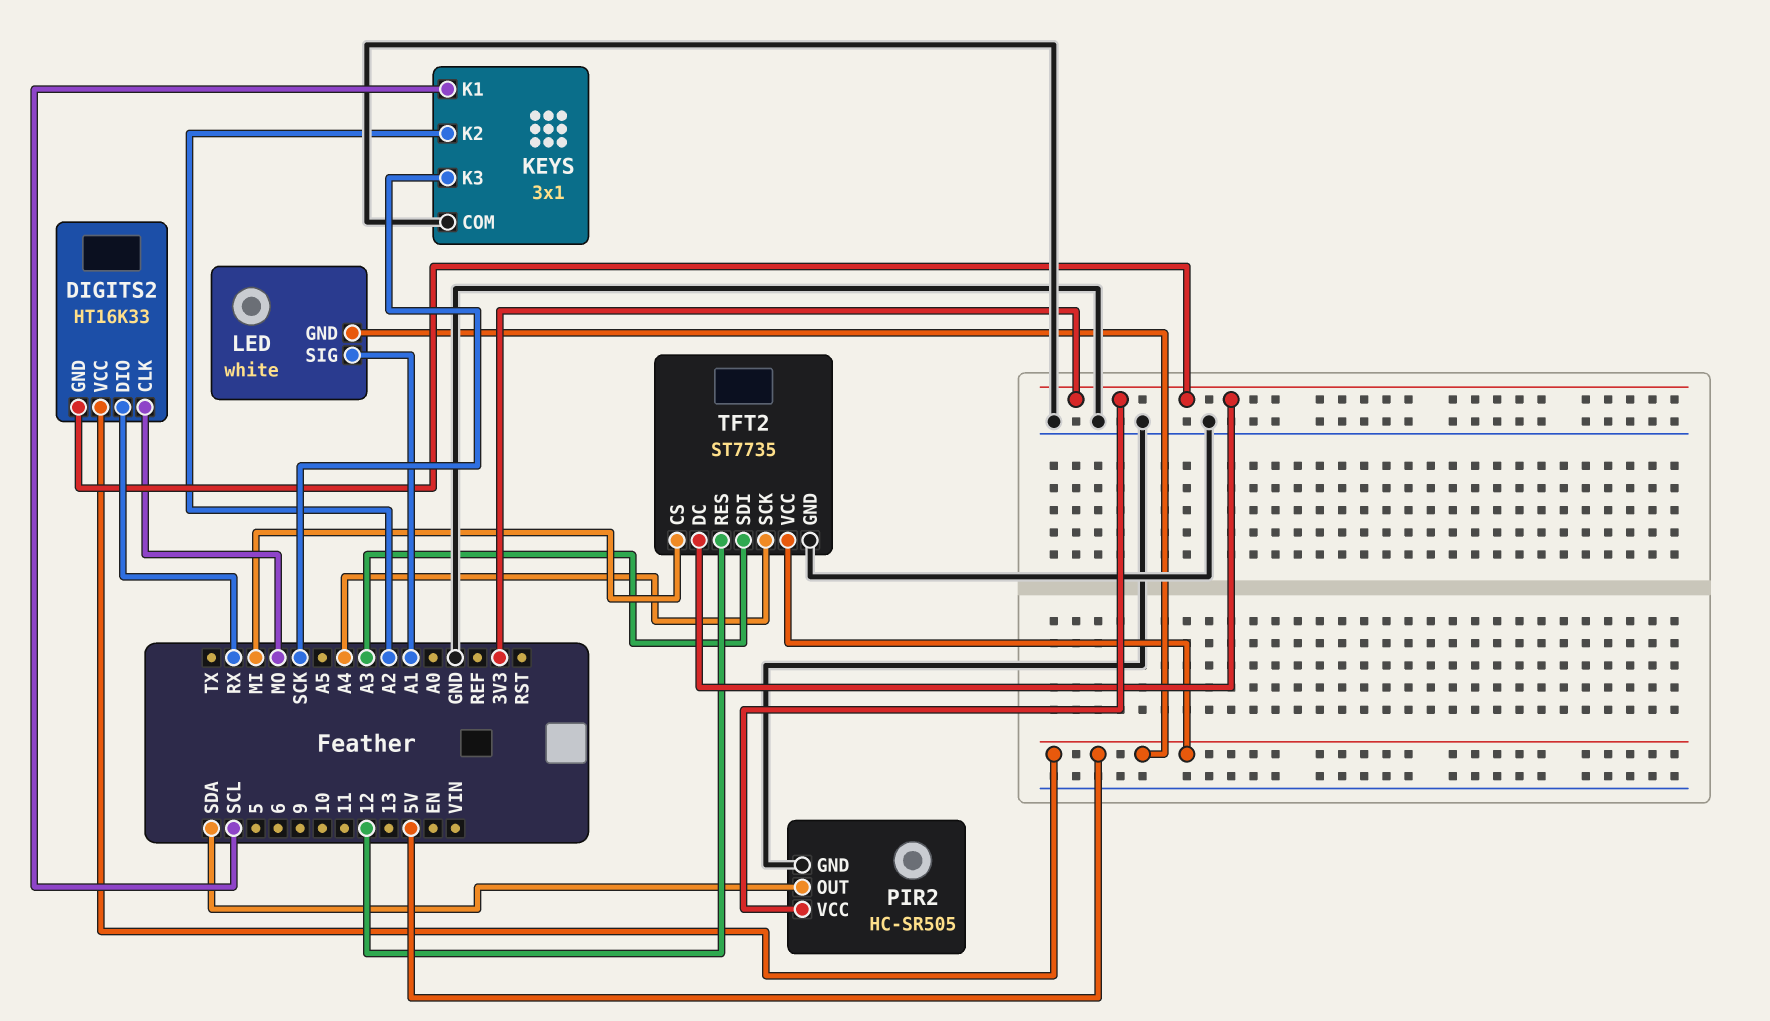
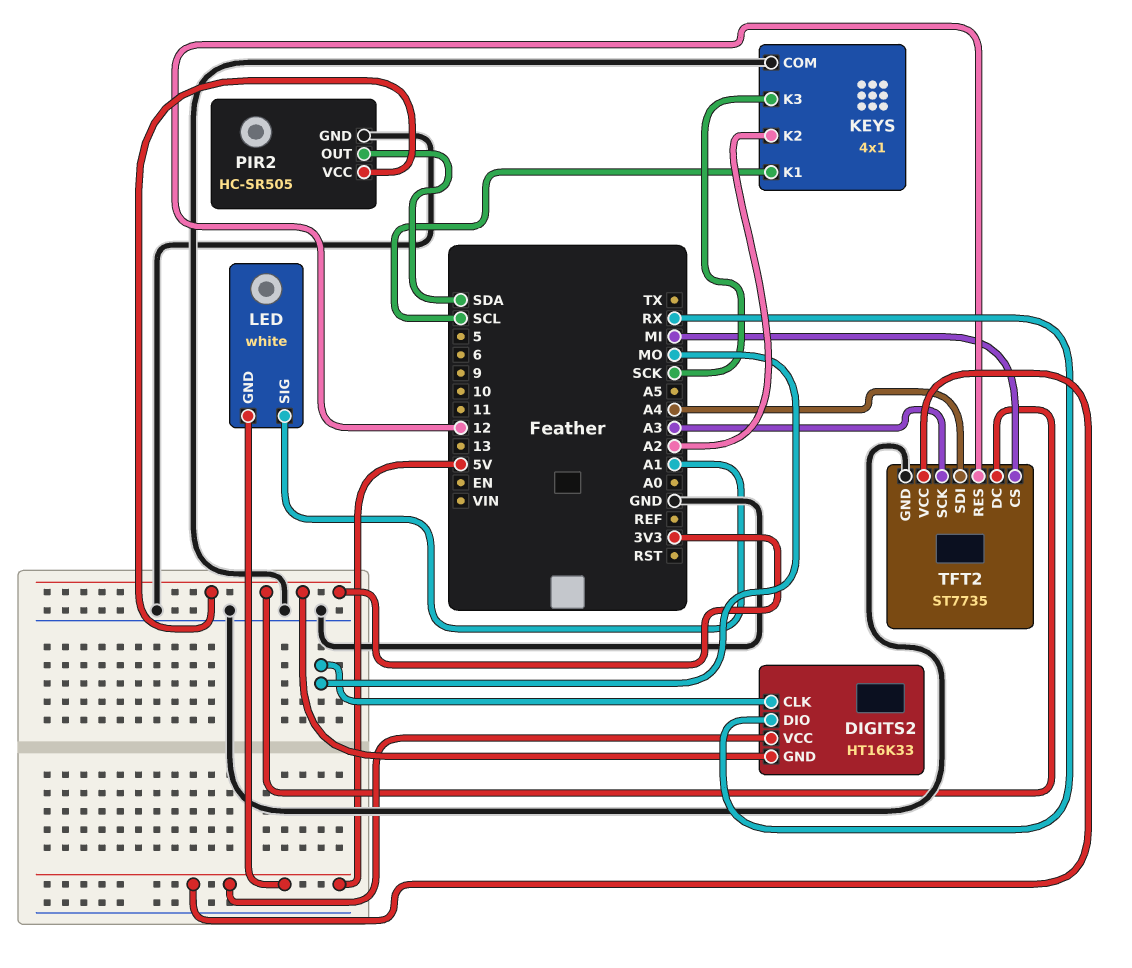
KEYS: 3x1 -> 4x1
TFT2 pin SCK: A4 -> A3
TFT2 pin SDI: A3 -> A4

